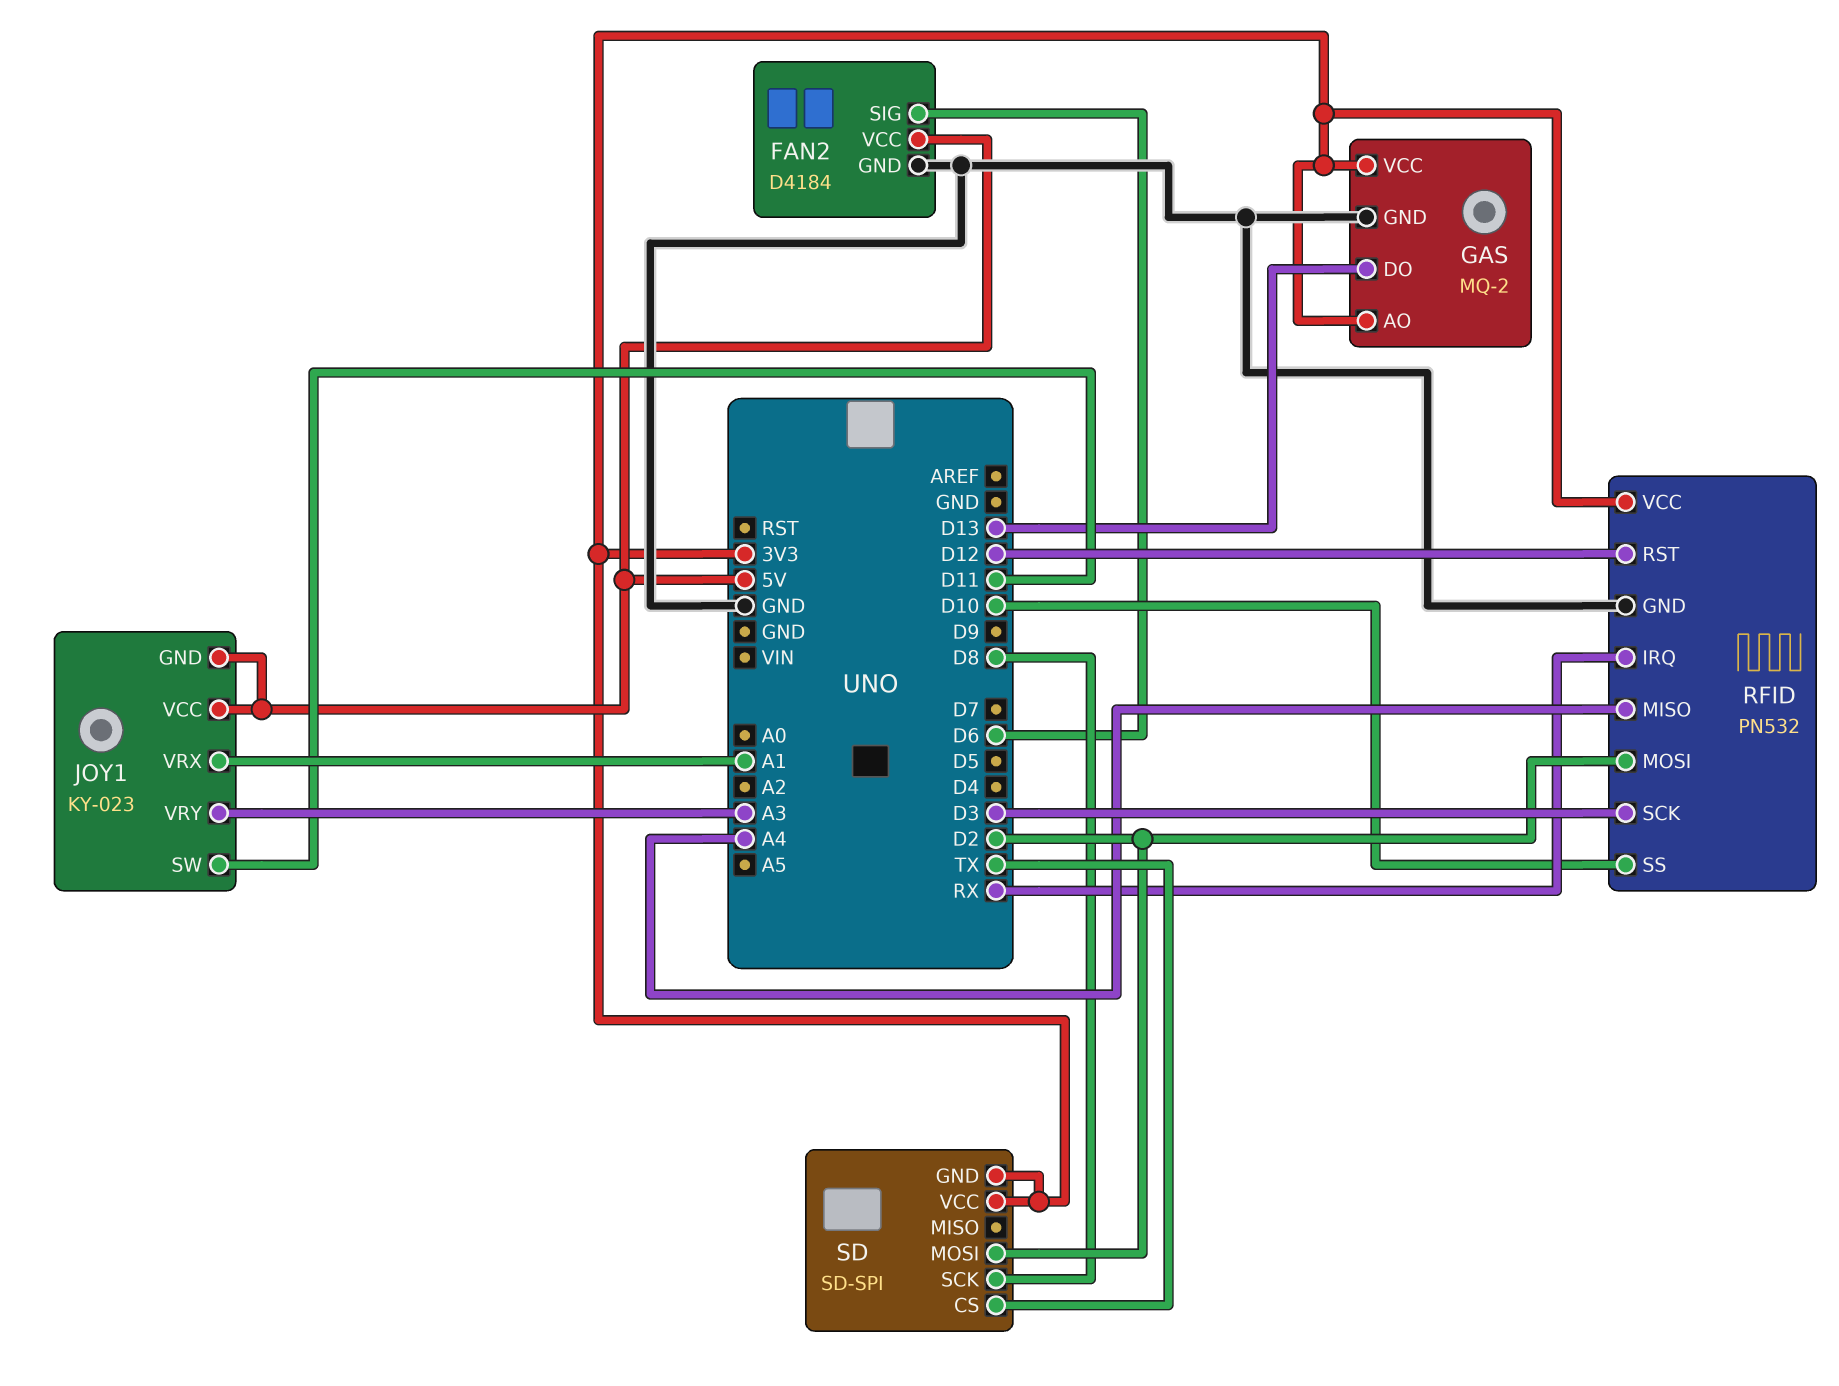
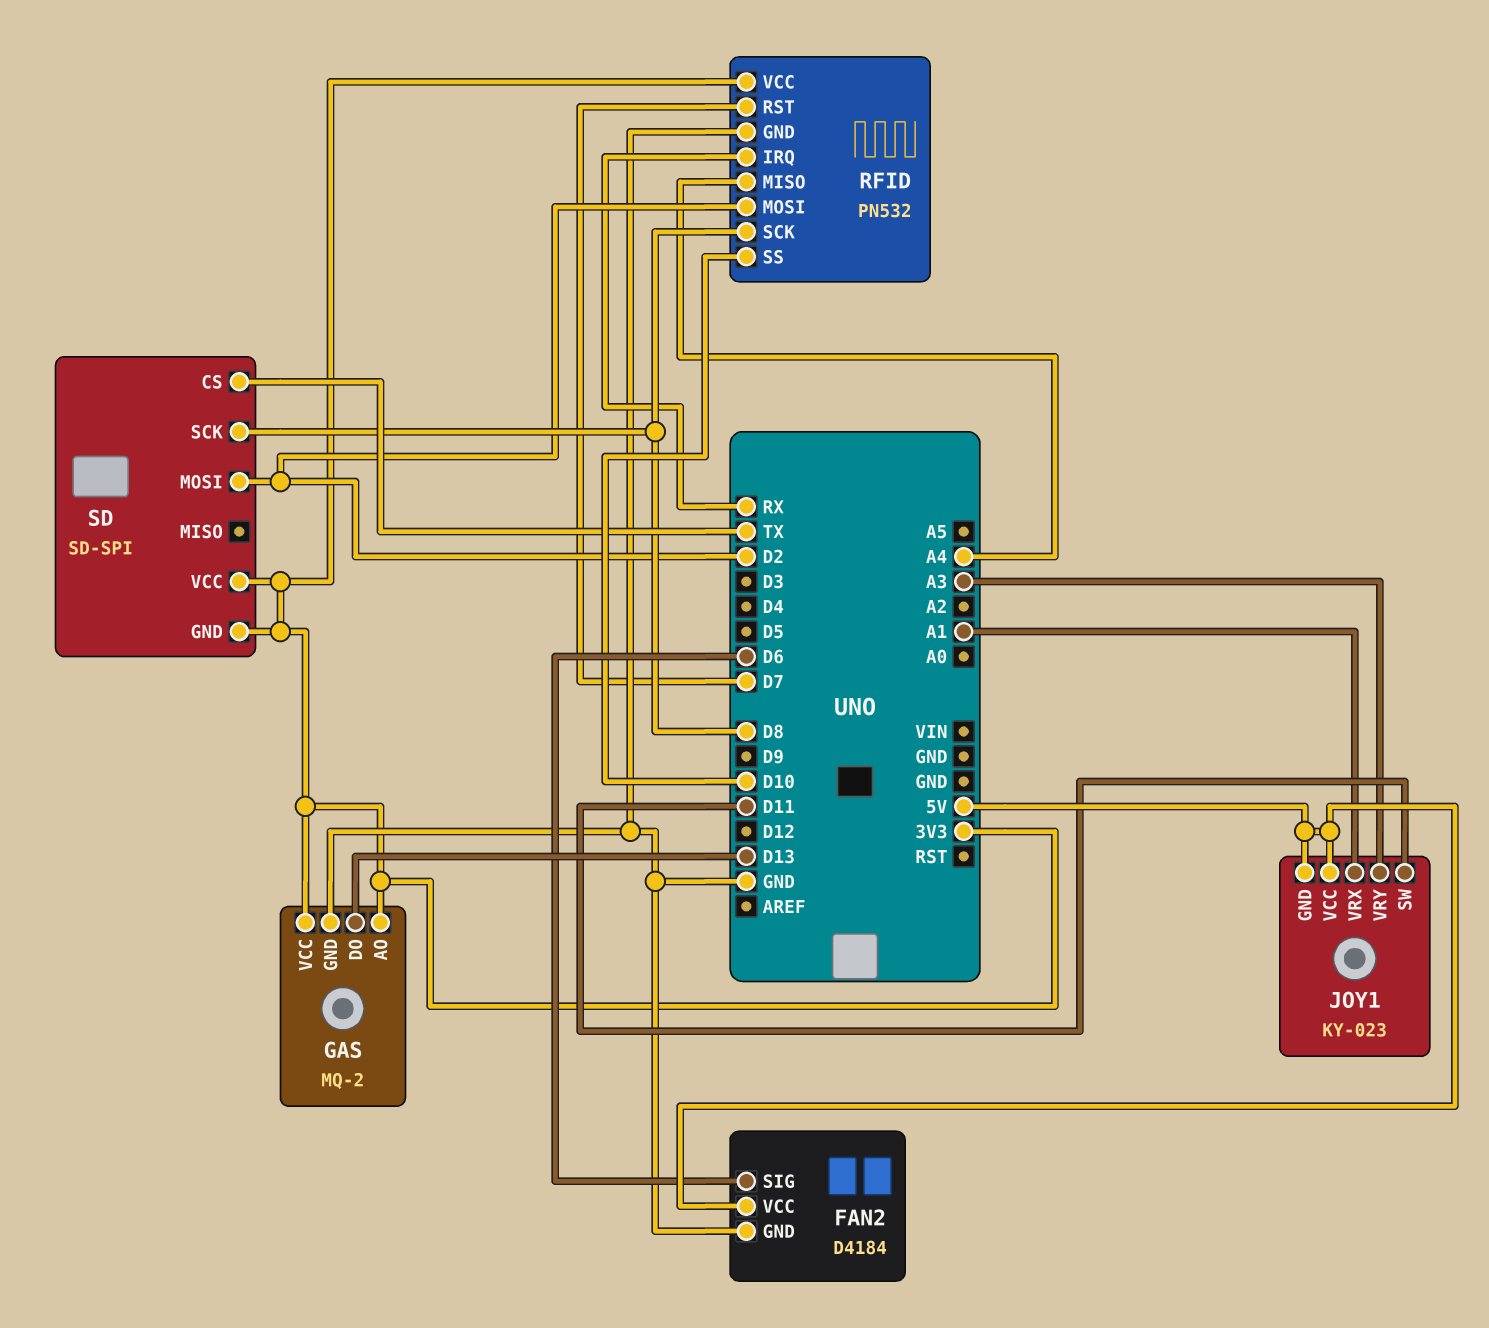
RFID pin RST: D12 -> D7
RFID pin SCK: D3 -> D8

